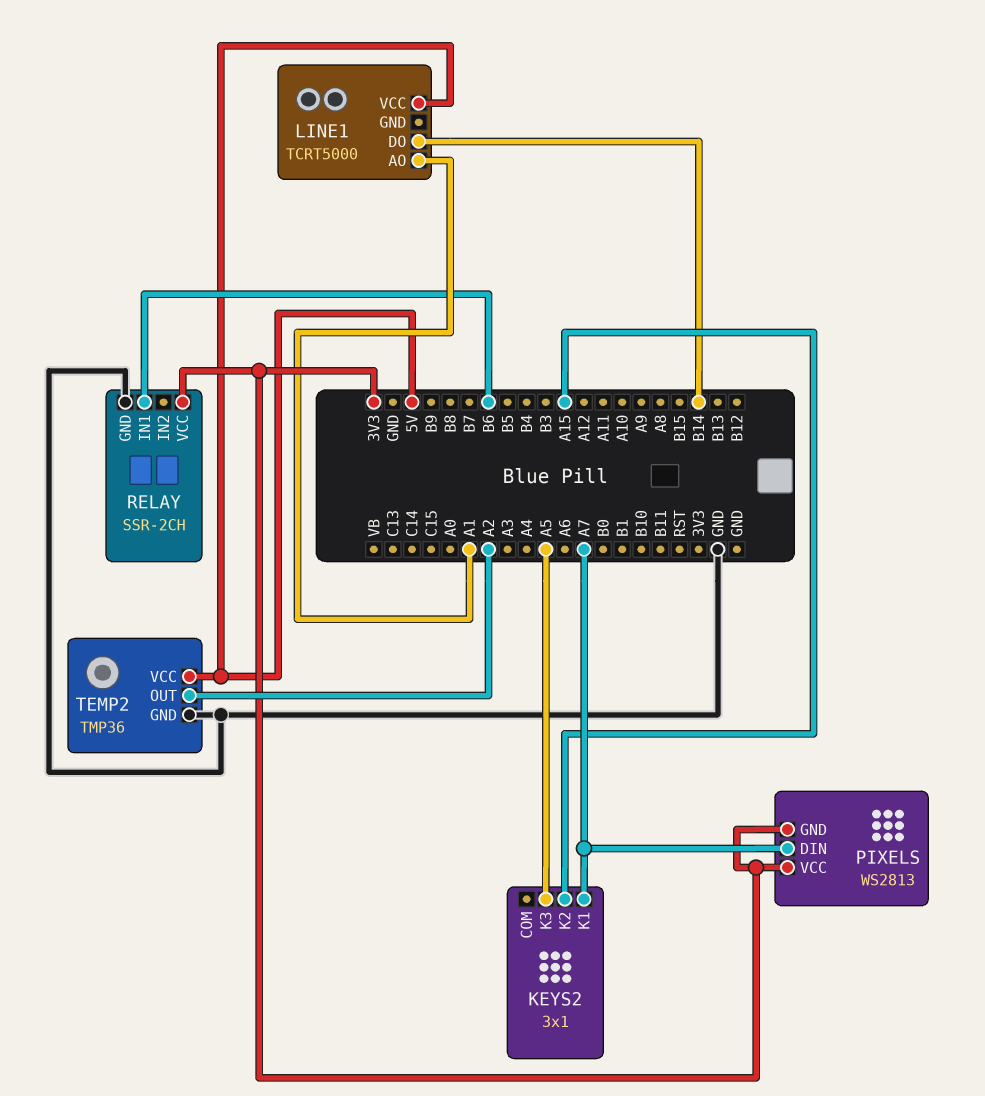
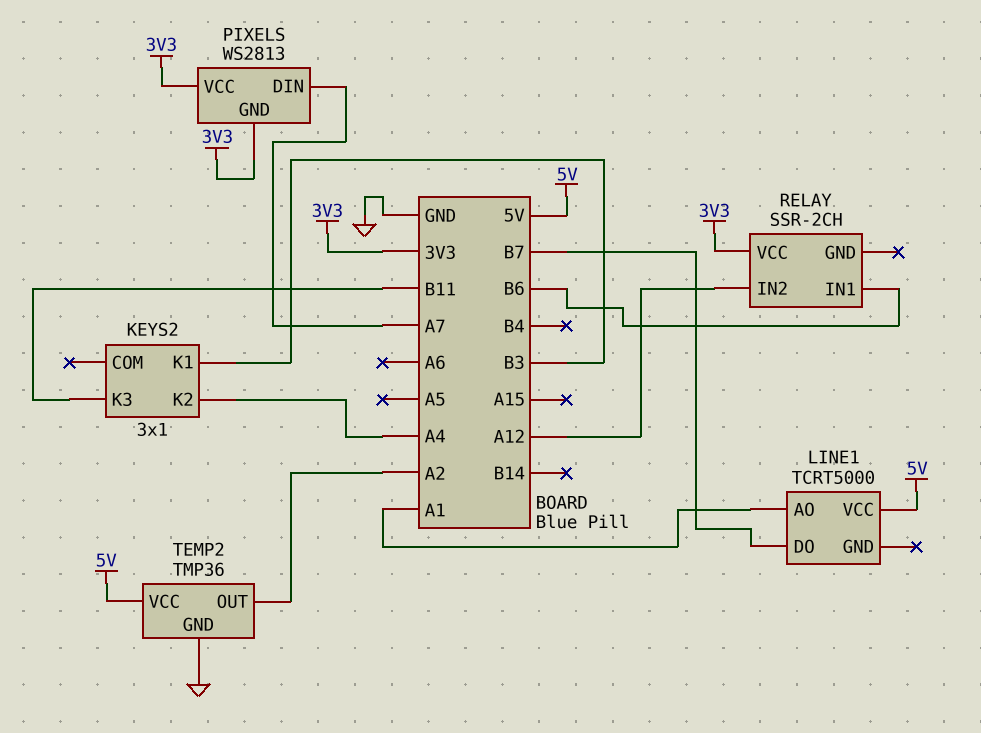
KEYS2 pin K1: A7 -> B3
KEYS2 pin K2: A15 -> A4
KEYS2 pin K3: A5 -> B11
LINE1 pin DO: B14 -> B7
RELAY pin GND: GND -> none
RELAY pin IN2: none -> A12

